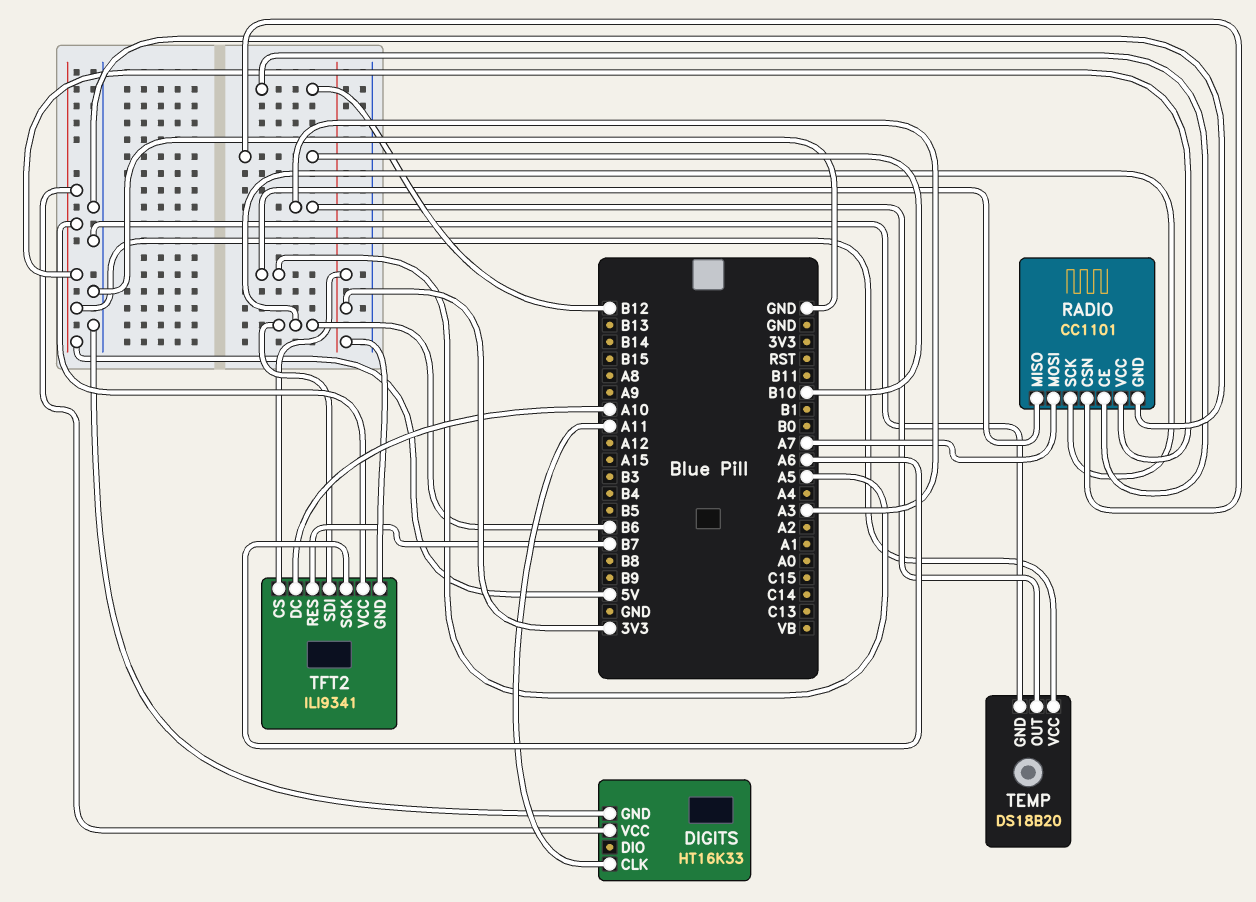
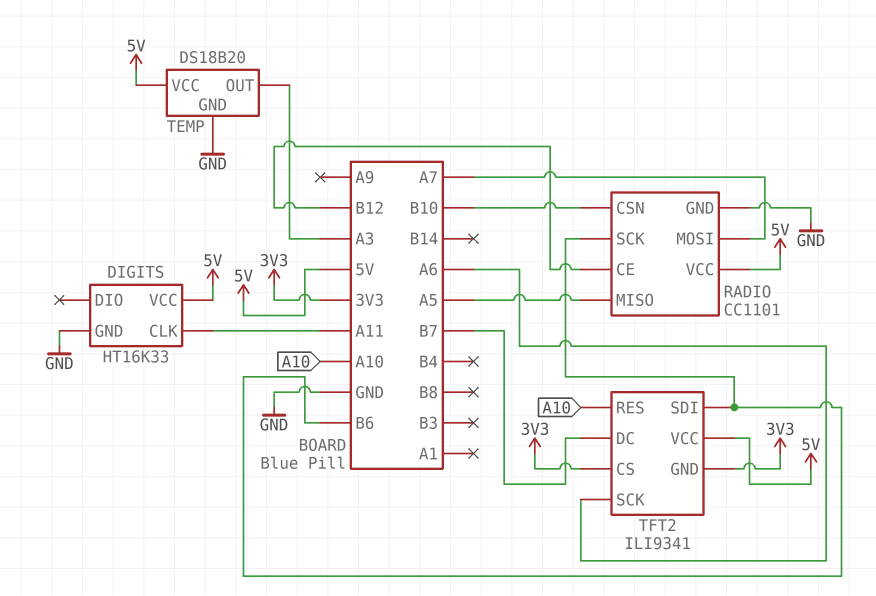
TFT2 pin DC: A10 -> B7
TFT2 pin RES: B7 -> A10

